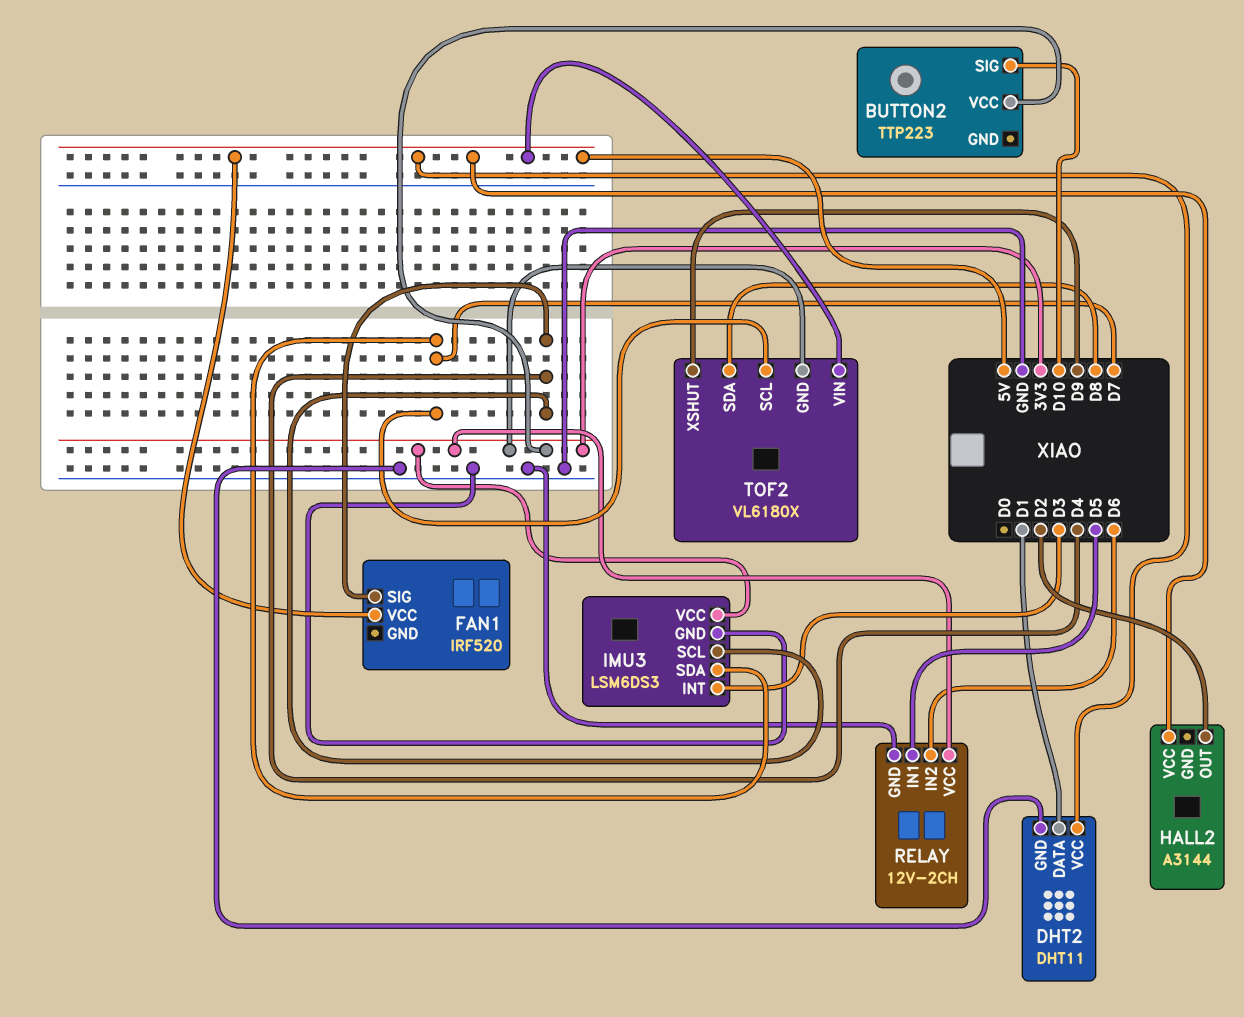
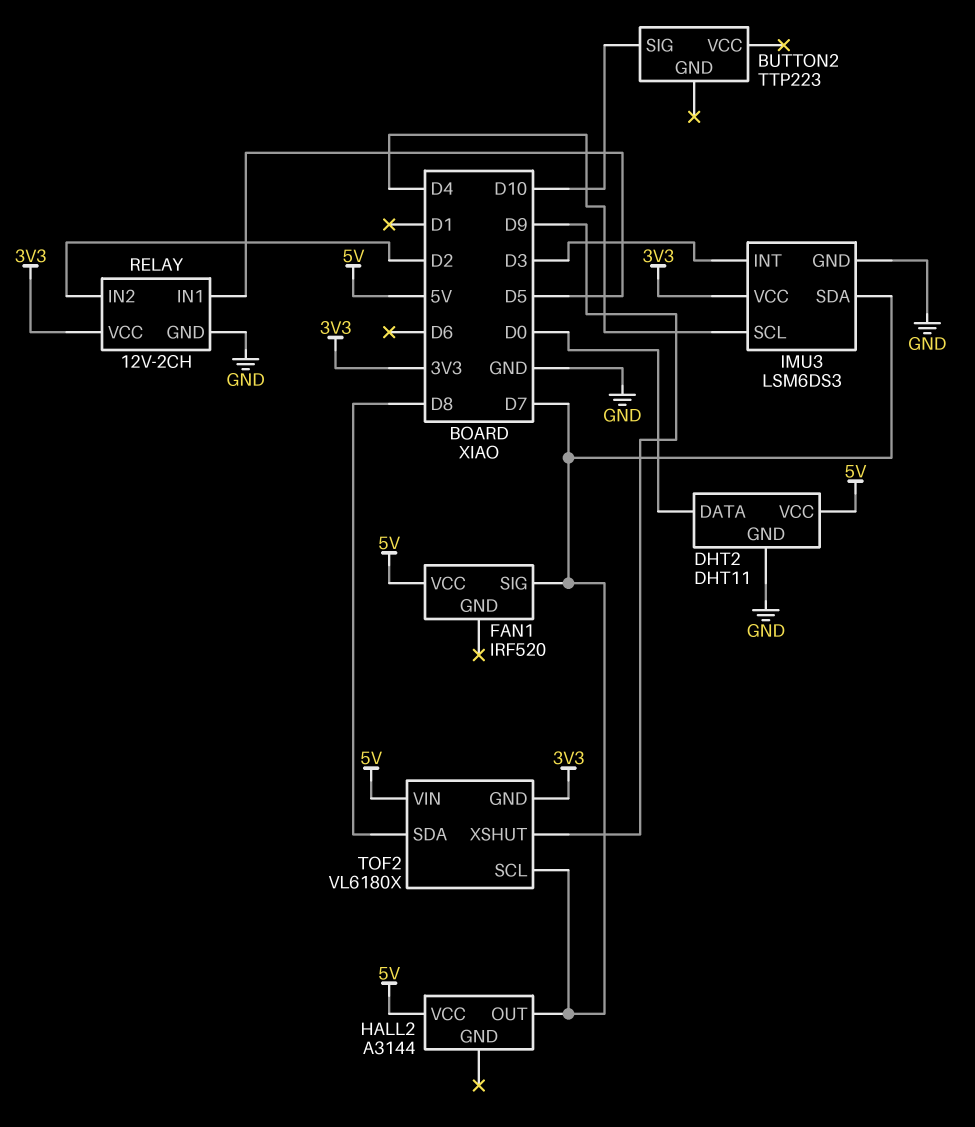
BUTTON2 pin VCC: 3V3 -> none
DHT2 pin DATA: D1 -> D0
FAN1 pin SIG: D4 -> D7
HALL2 pin OUT: D2 -> D7
RELAY pin IN2: D6 -> D2

